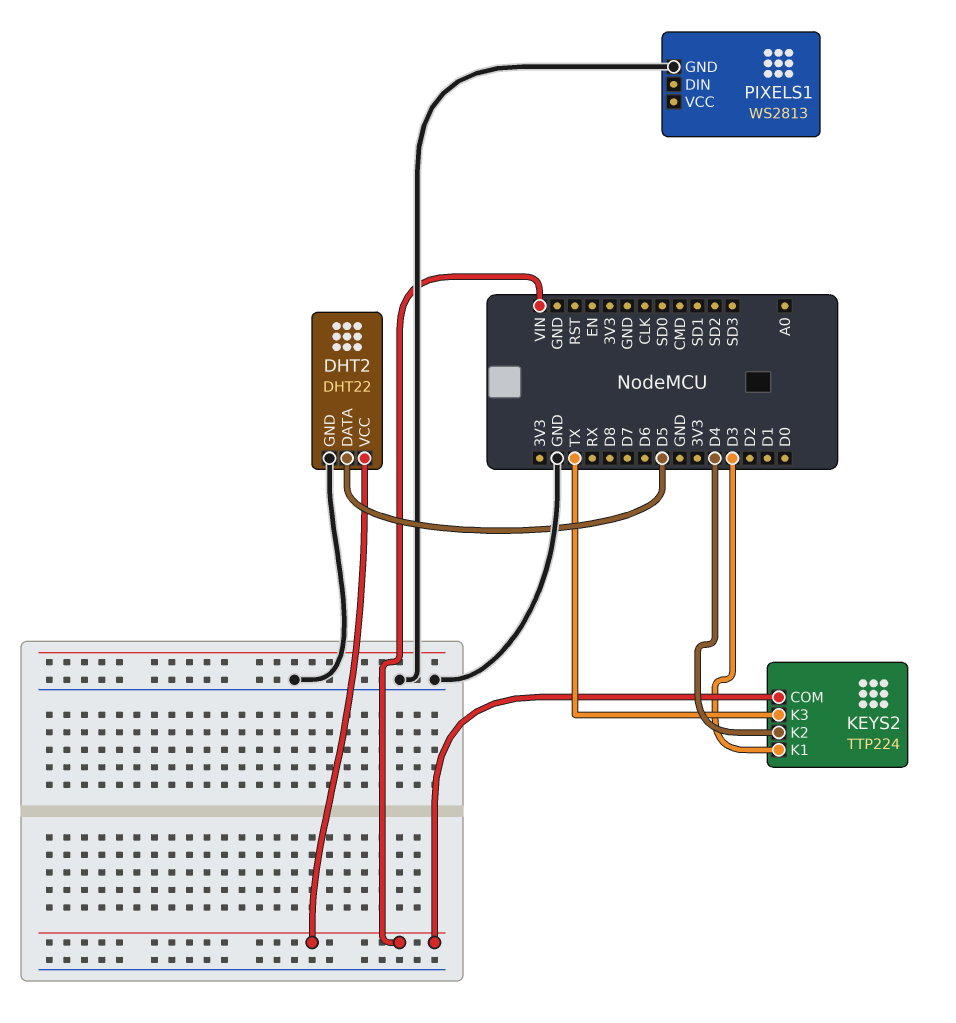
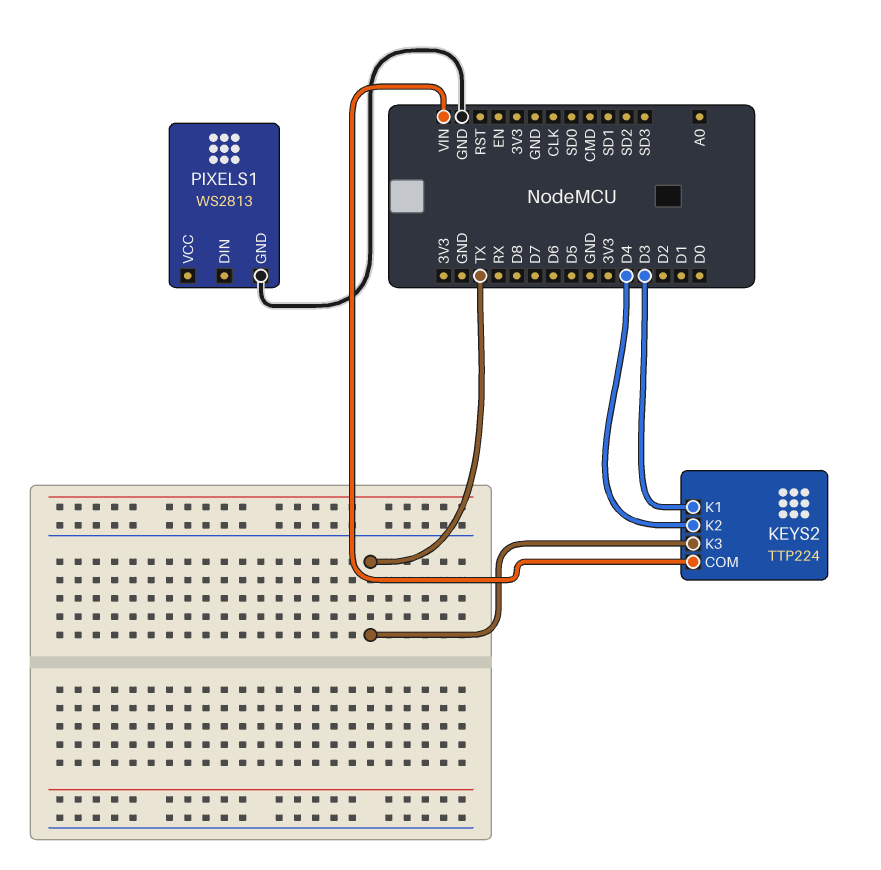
DHT2: DHT22 -> none
DHT2 pin DATA: D5 -> none
DHT2 pin GND: GND -> none
DHT2 pin VCC: VIN -> none

